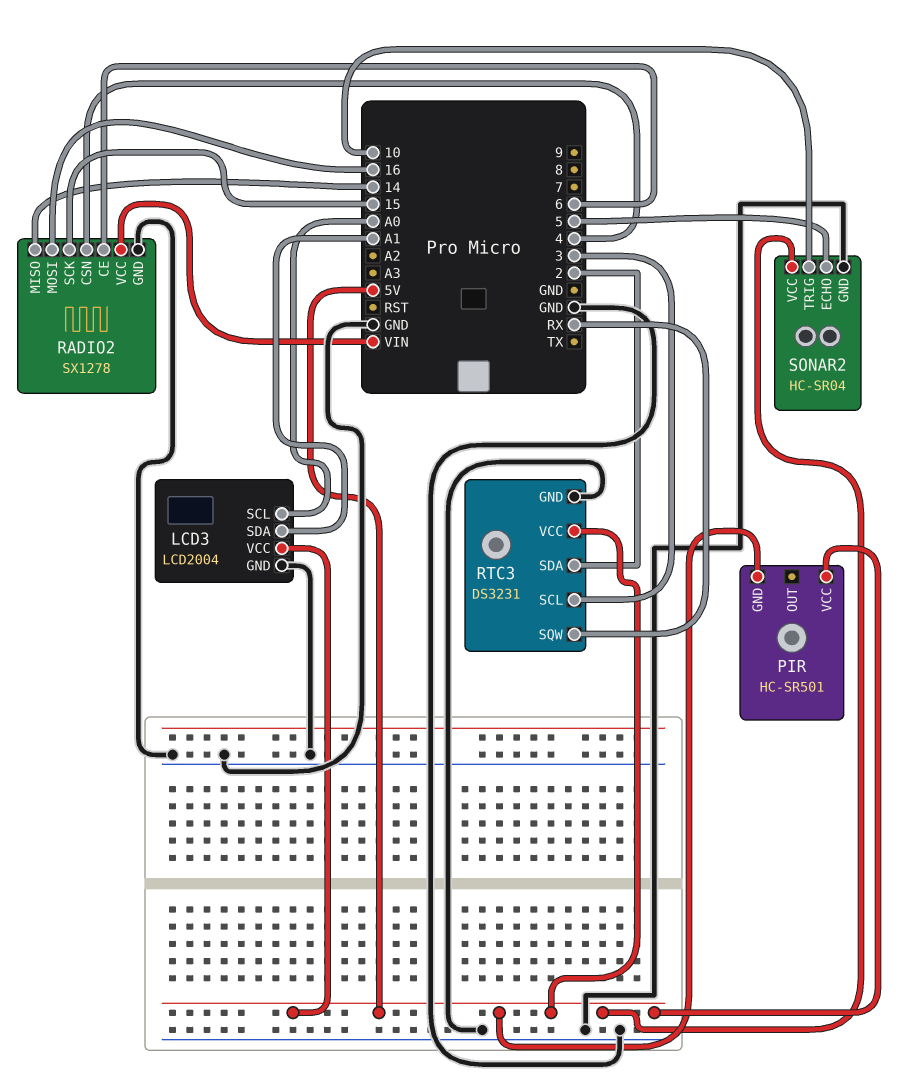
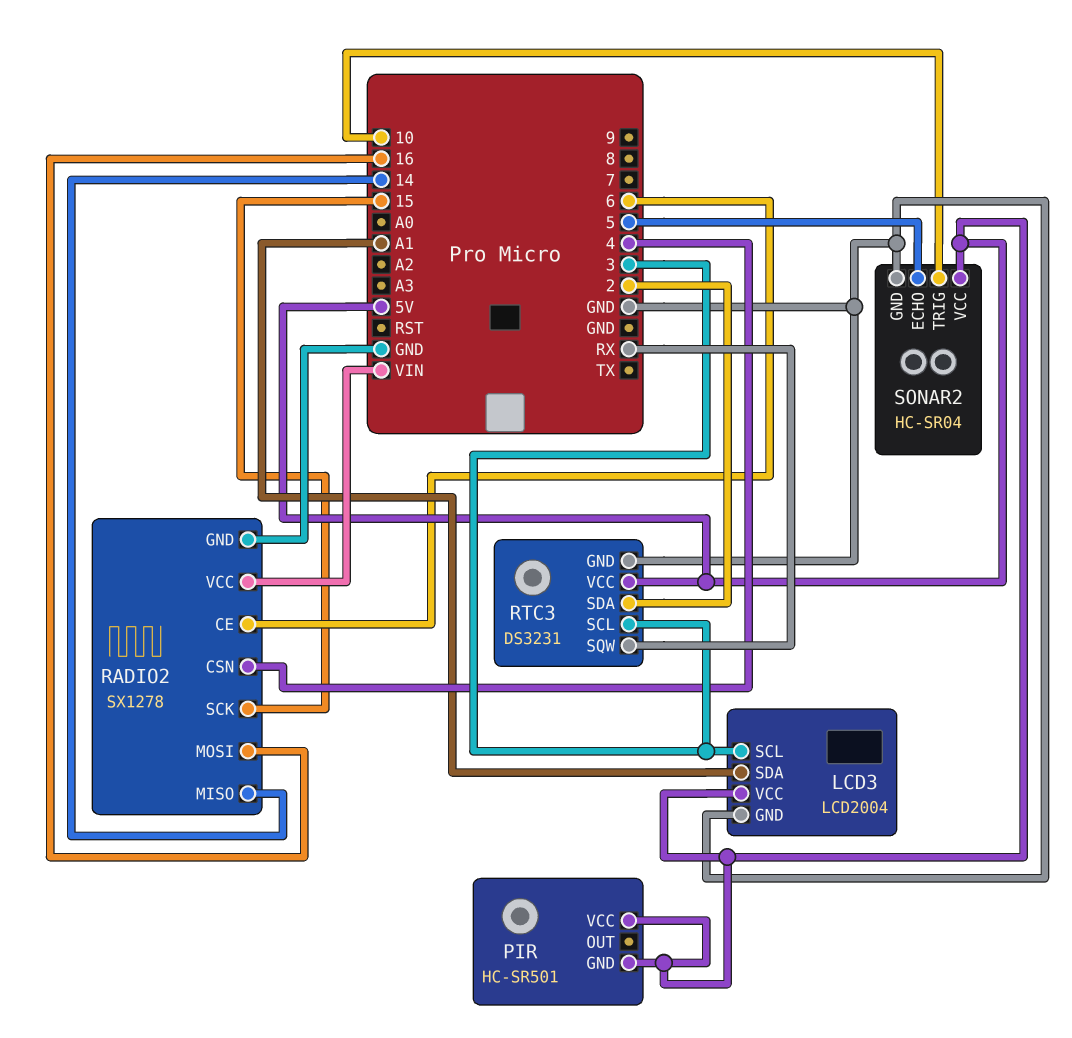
LCD3 pin SCL: A0 -> 3

